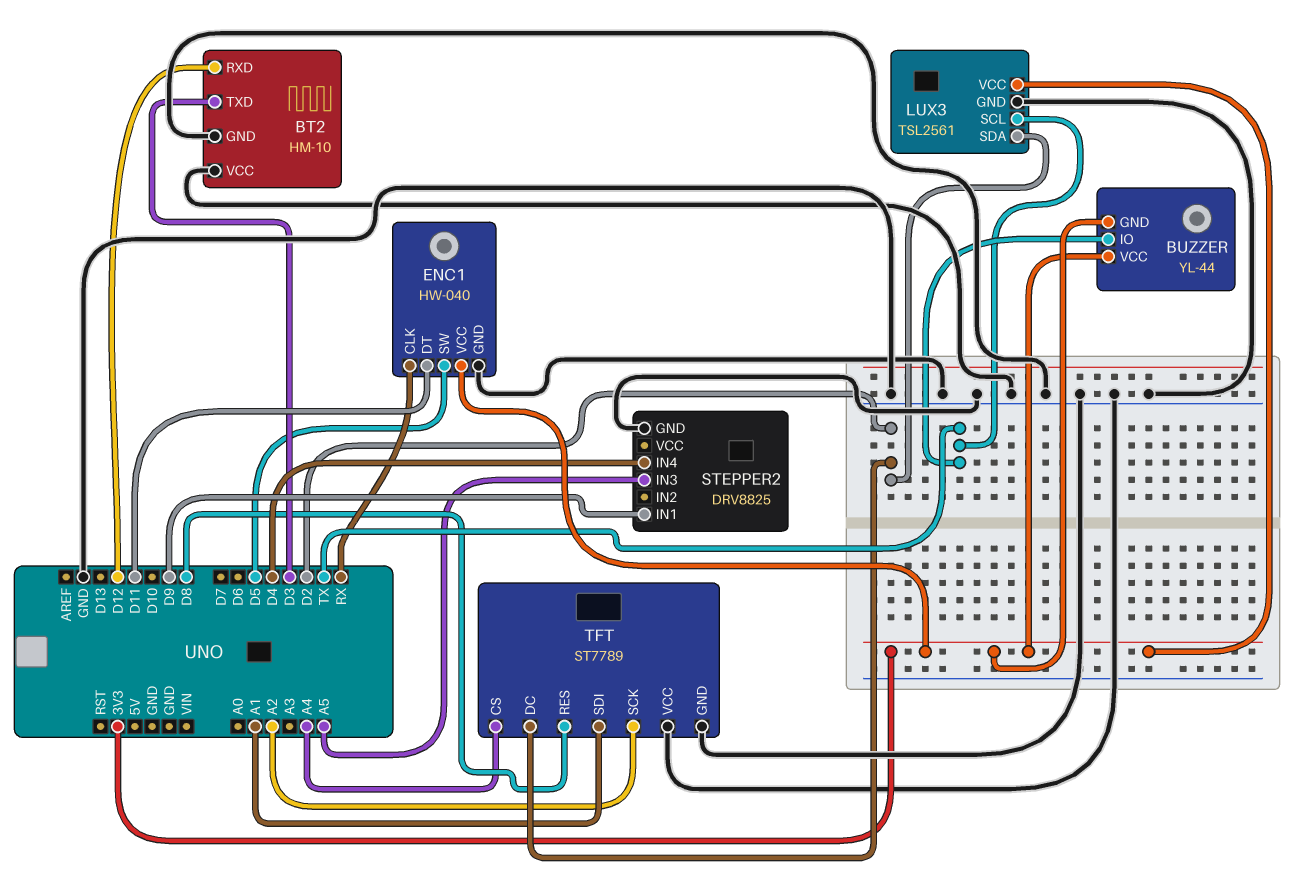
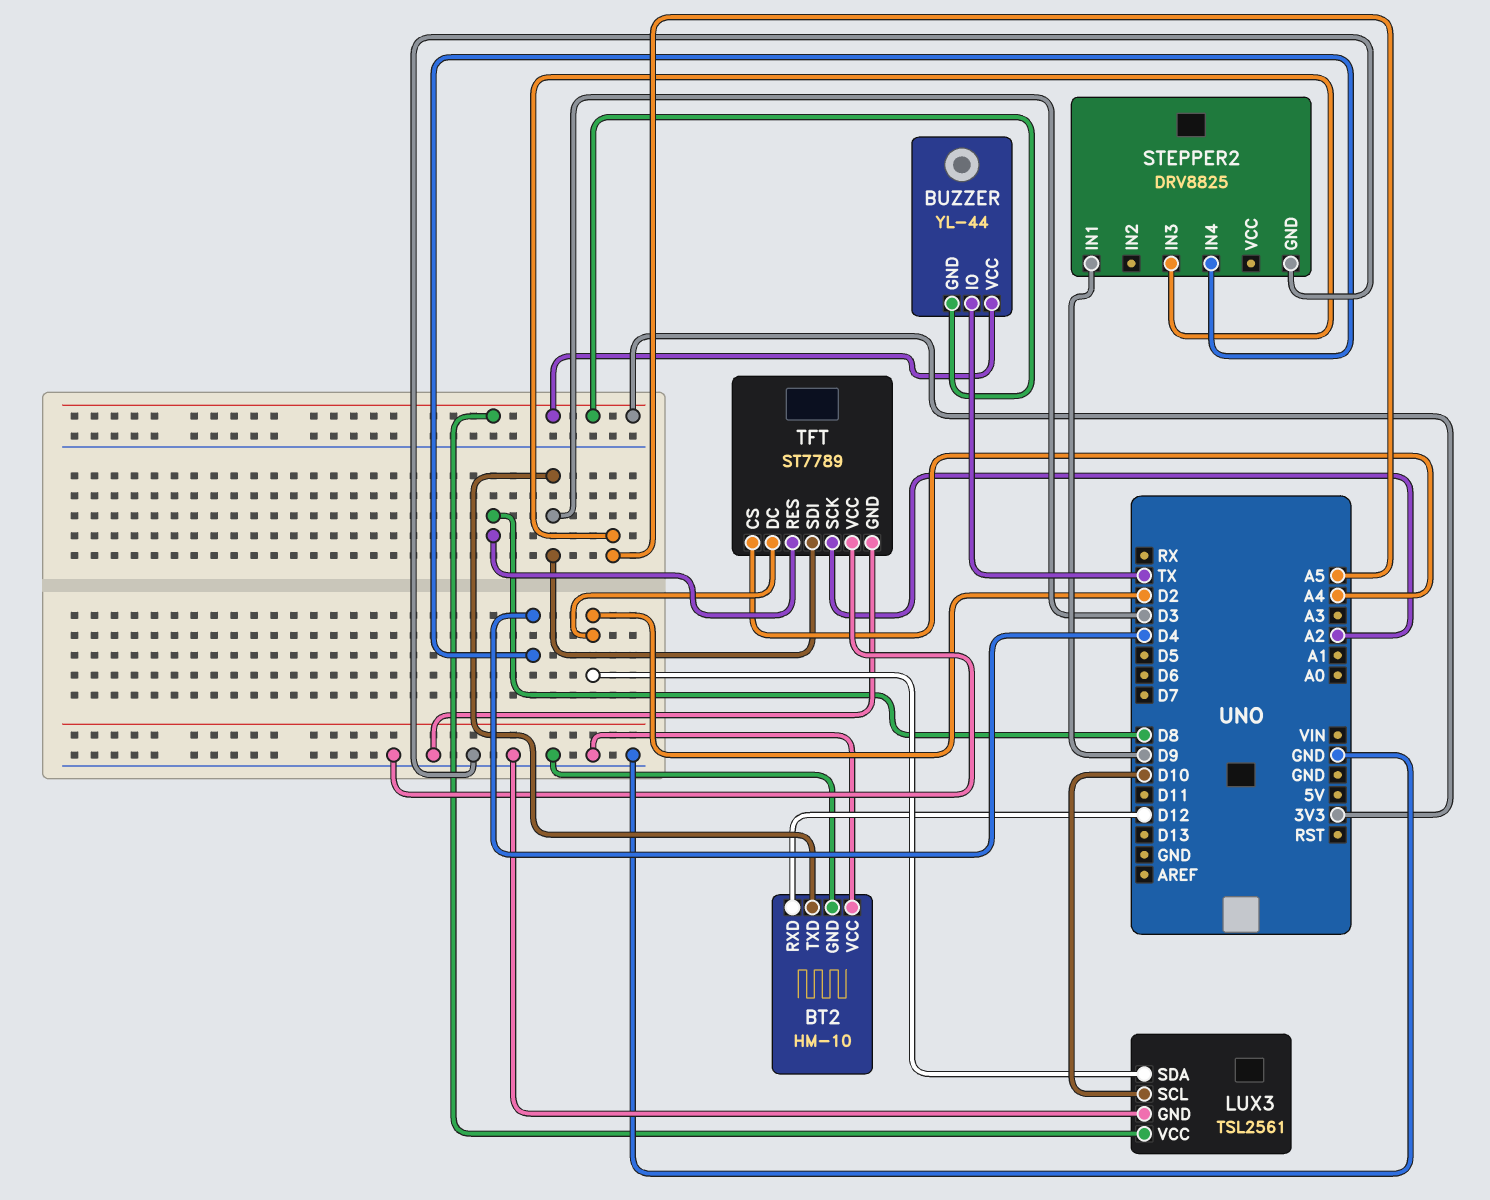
ENC1: HW-040 -> none
ENC1 pin CLK: RX -> none
ENC1 pin DT: D11 -> none
ENC1 pin GND: GND -> none
ENC1 pin SW: D5 -> none
ENC1 pin VCC: 3V3 -> none
LUX3 pin SCL: TX -> D10
TFT pin SDI: A1 -> D3

